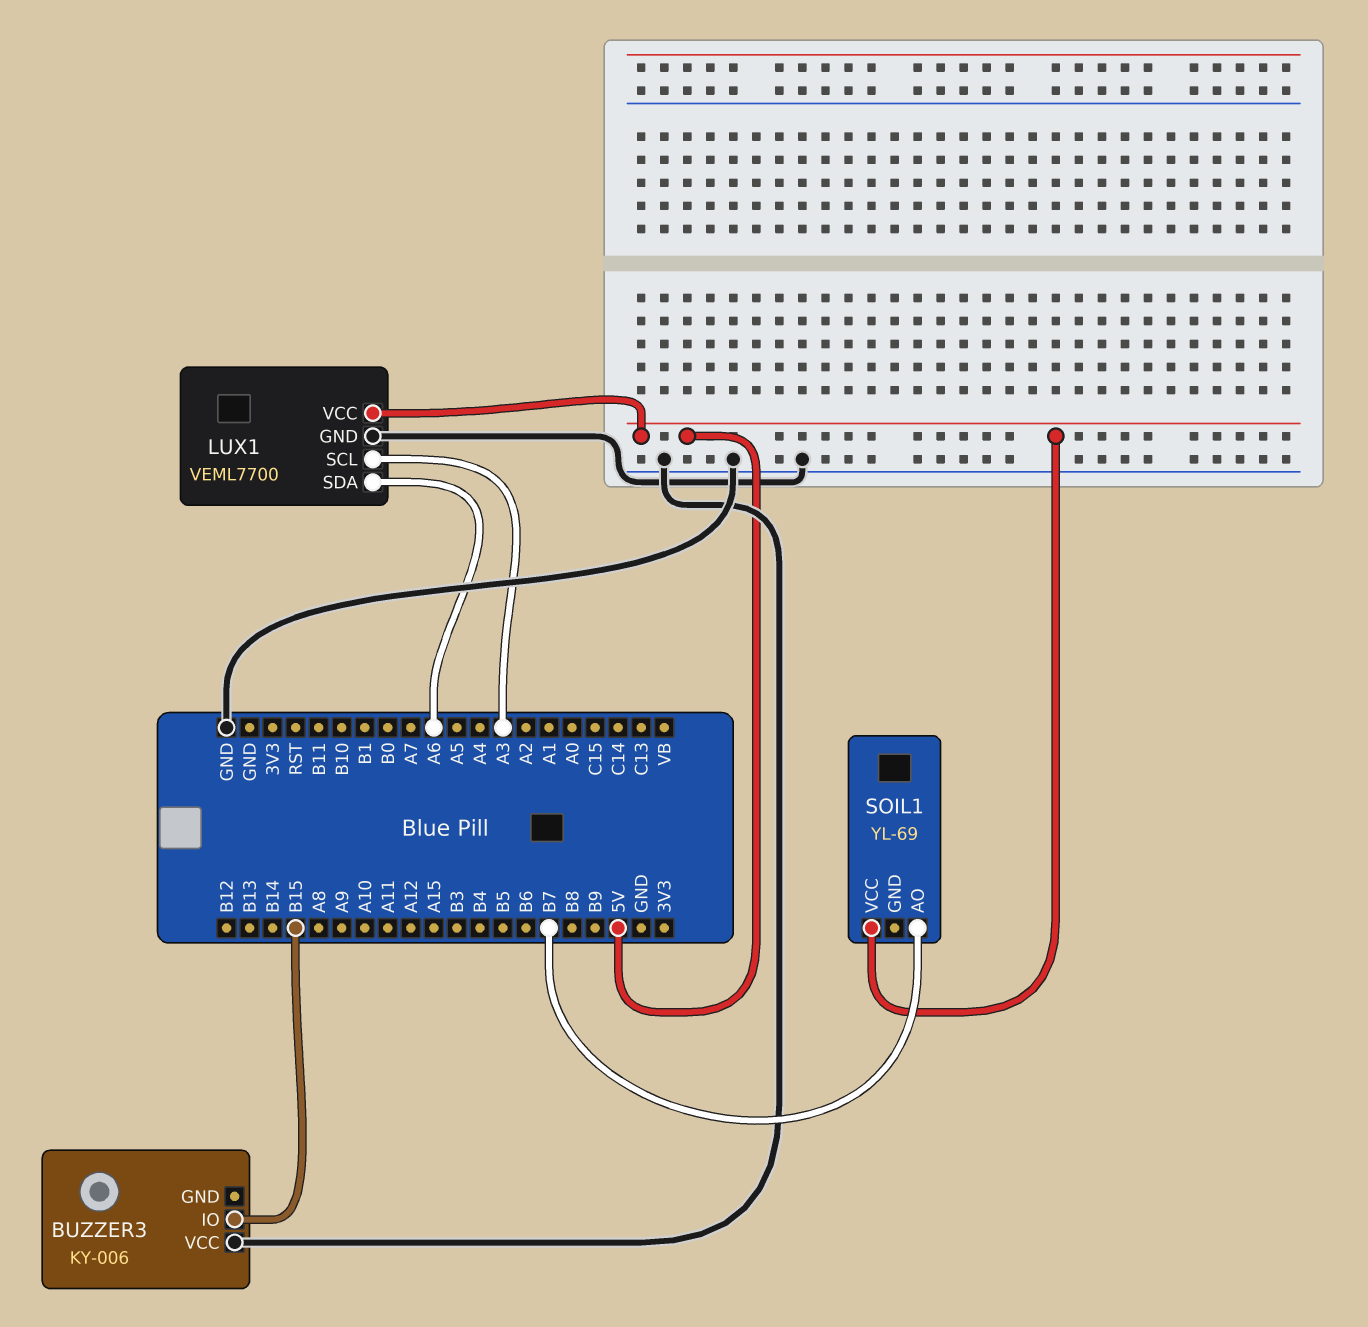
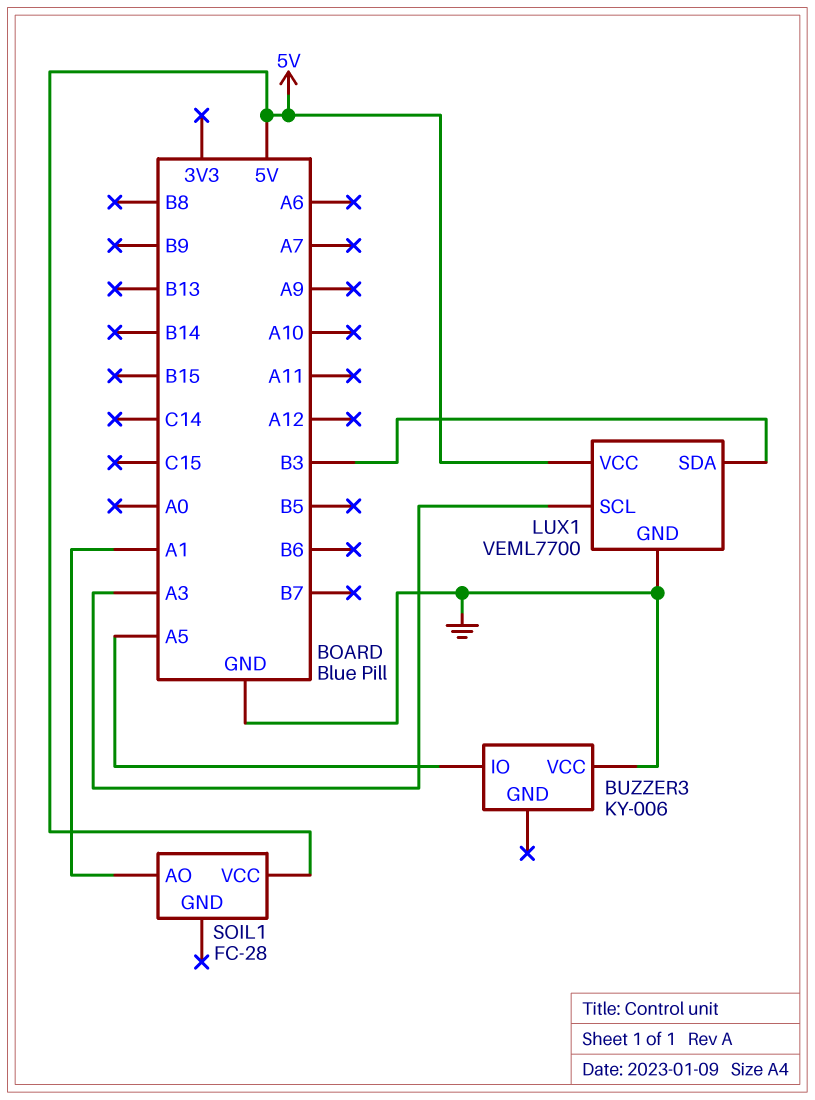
BUZZER3 pin IO: B15 -> A5
LUX1 pin SDA: A6 -> B3
SOIL1: YL-69 -> FC-28
SOIL1 pin AO: B7 -> A1

